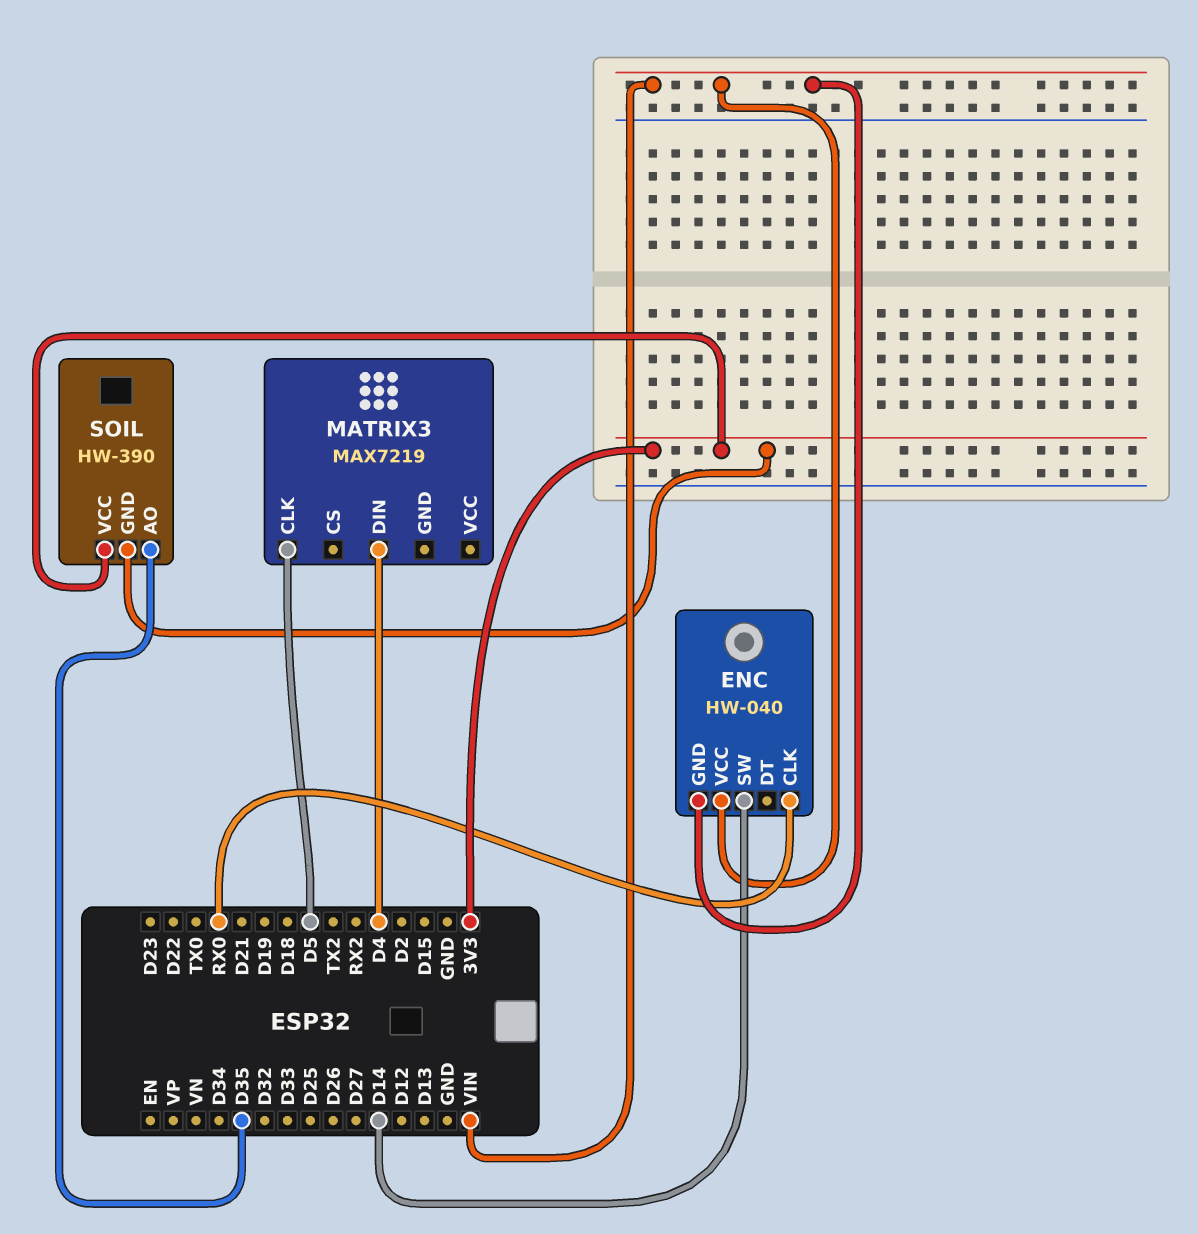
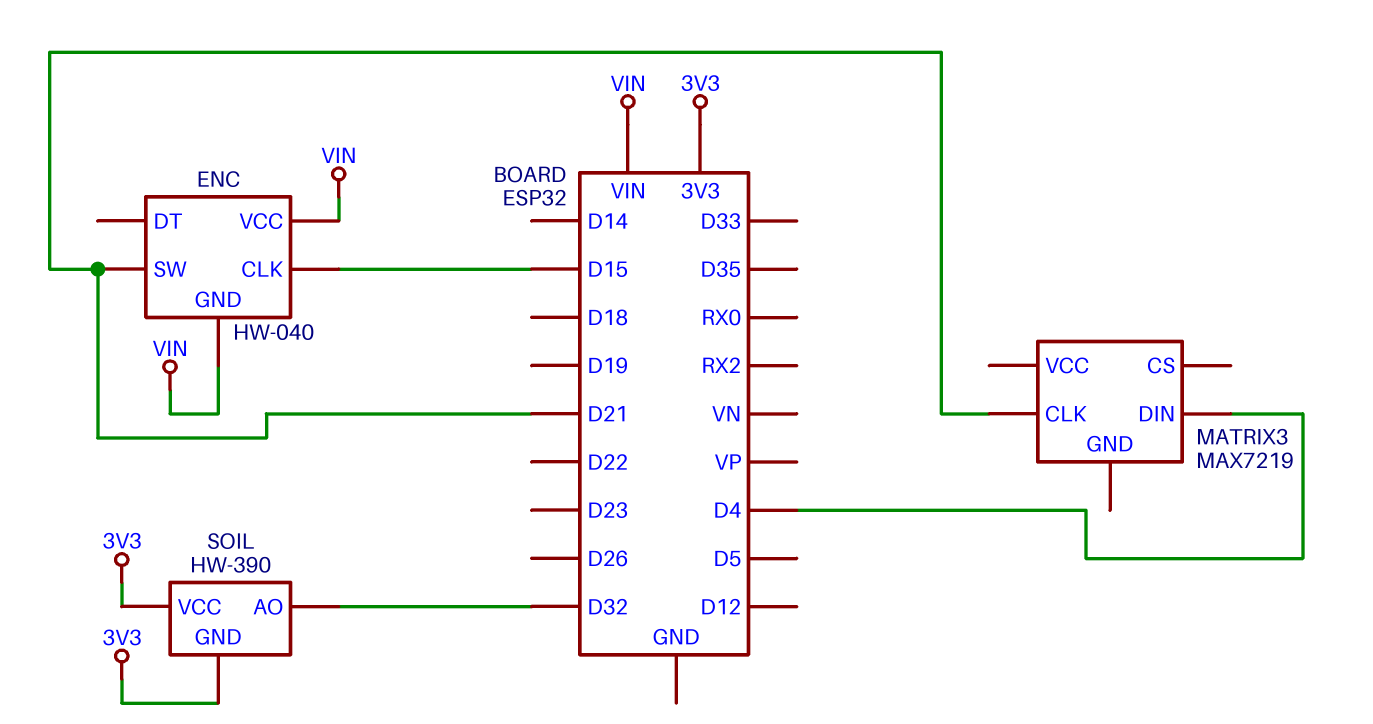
ENC pin CLK: RX0 -> D15
ENC pin SW: D14 -> D21
MATRIX3 pin CLK: D5 -> D21
SOIL pin AO: D35 -> D32

